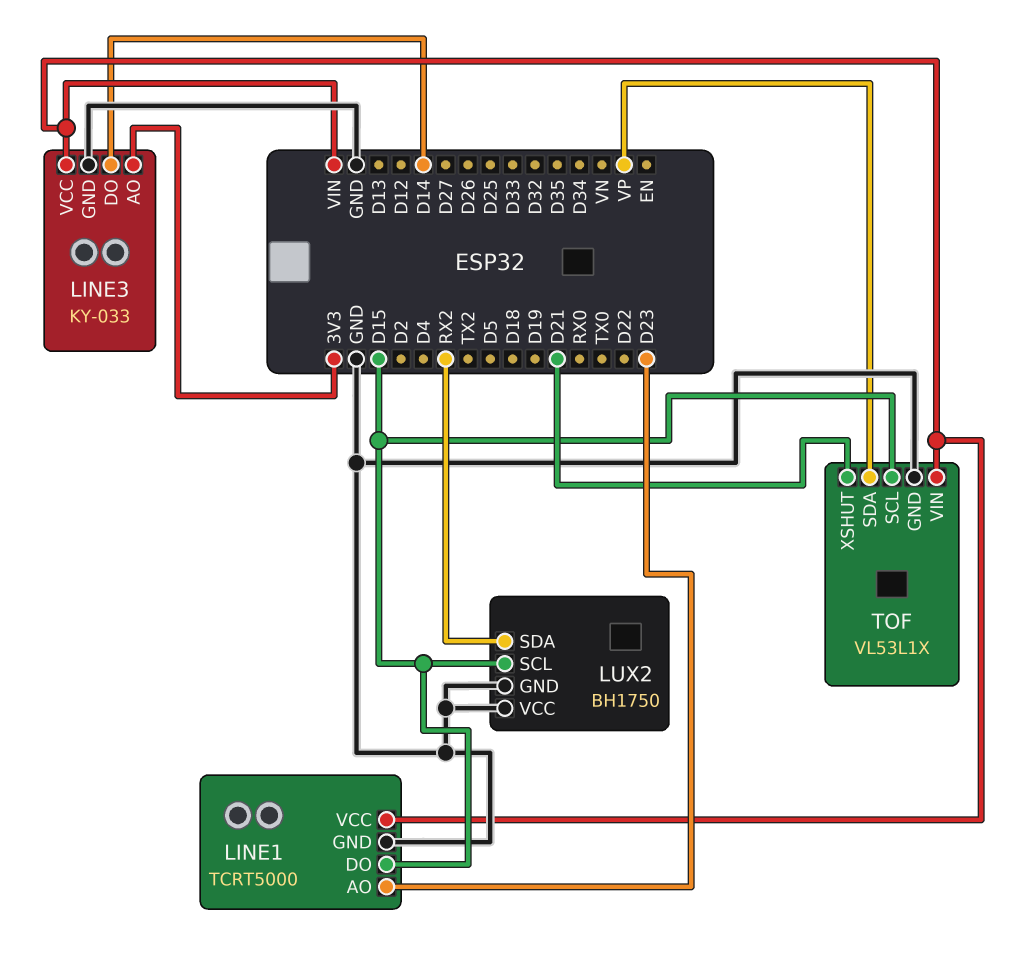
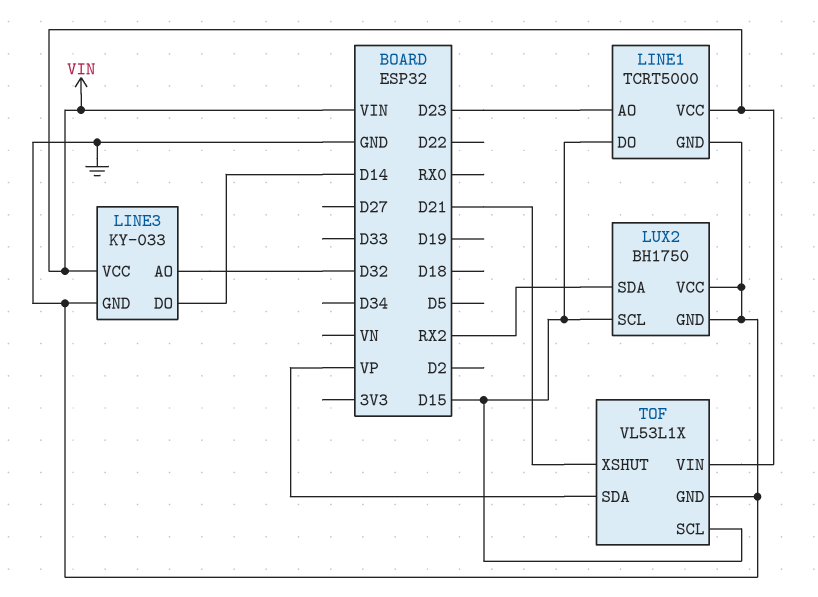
LINE3 pin AO: 3V3 -> D32

